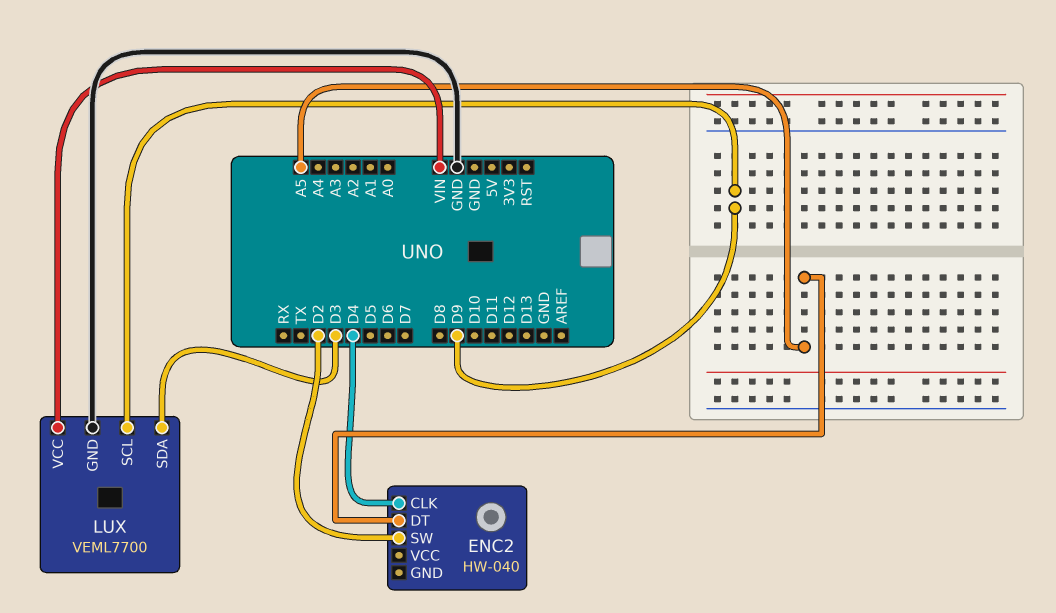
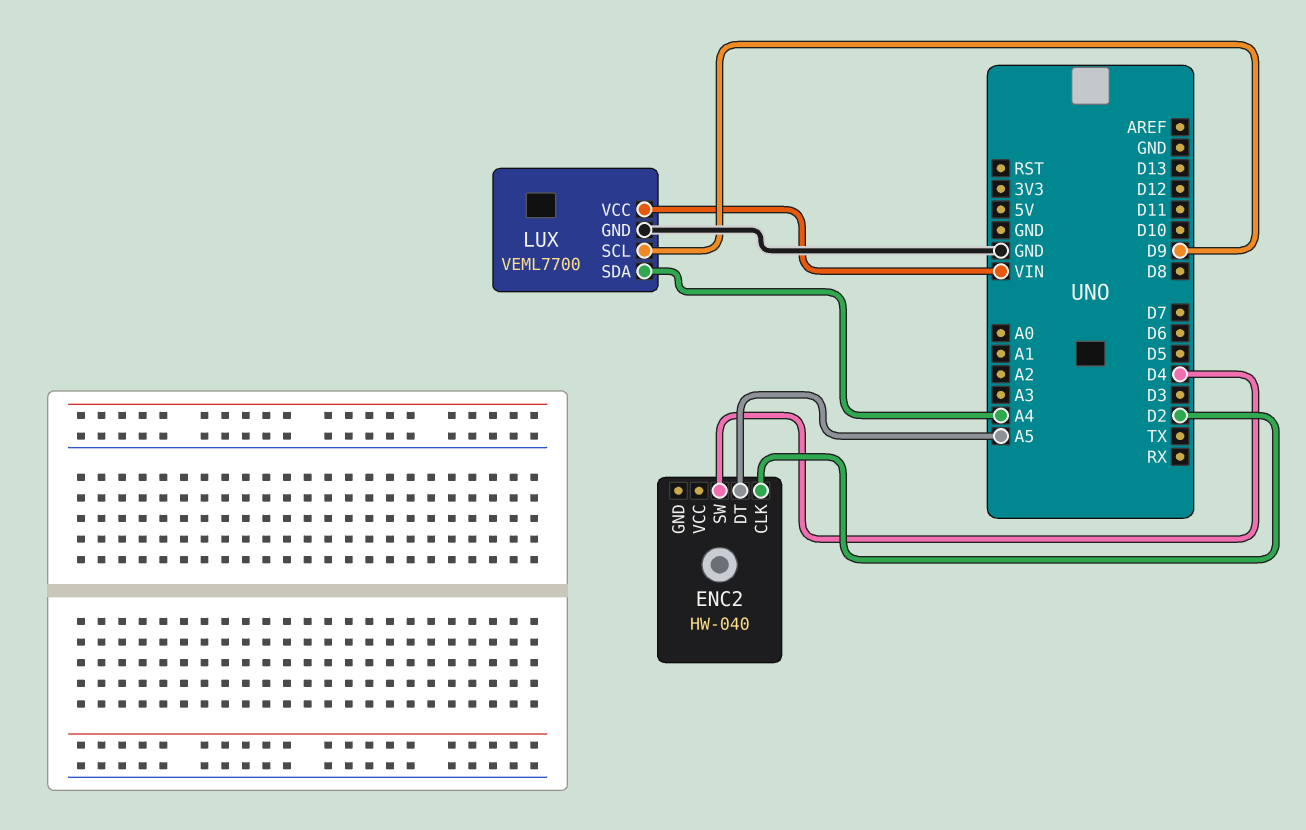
ENC2 pin CLK: D4 -> D2
ENC2 pin SW: D2 -> D4
LUX pin SDA: D3 -> A4

